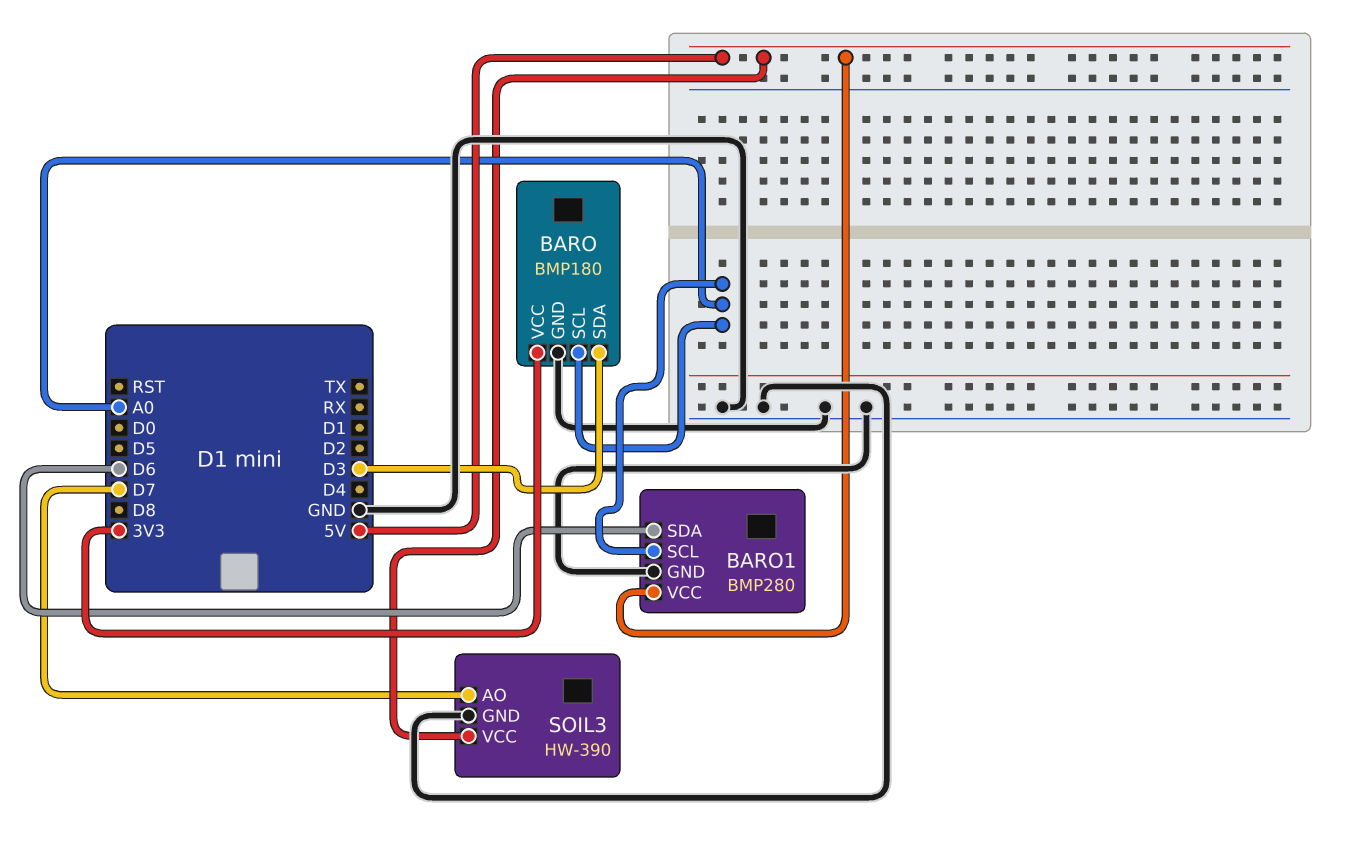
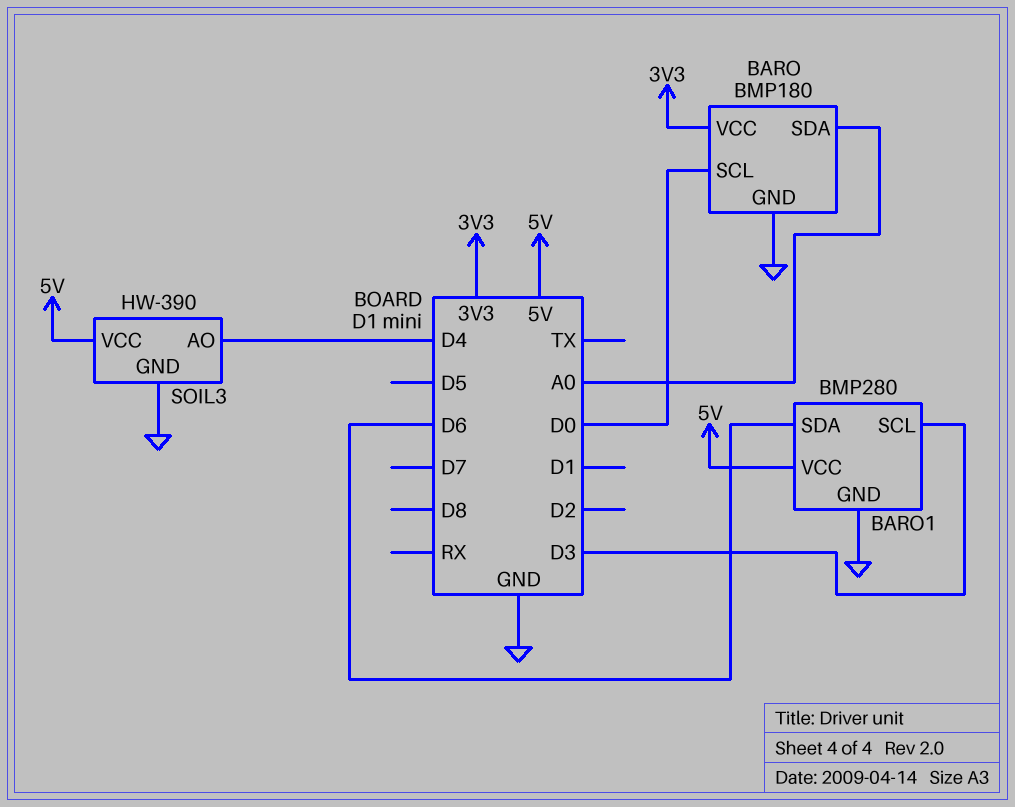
BARO pin SCL: A0 -> D0
BARO pin SDA: D3 -> A0
BARO1 pin SCL: A0 -> D3
SOIL3 pin AO: D7 -> D4

